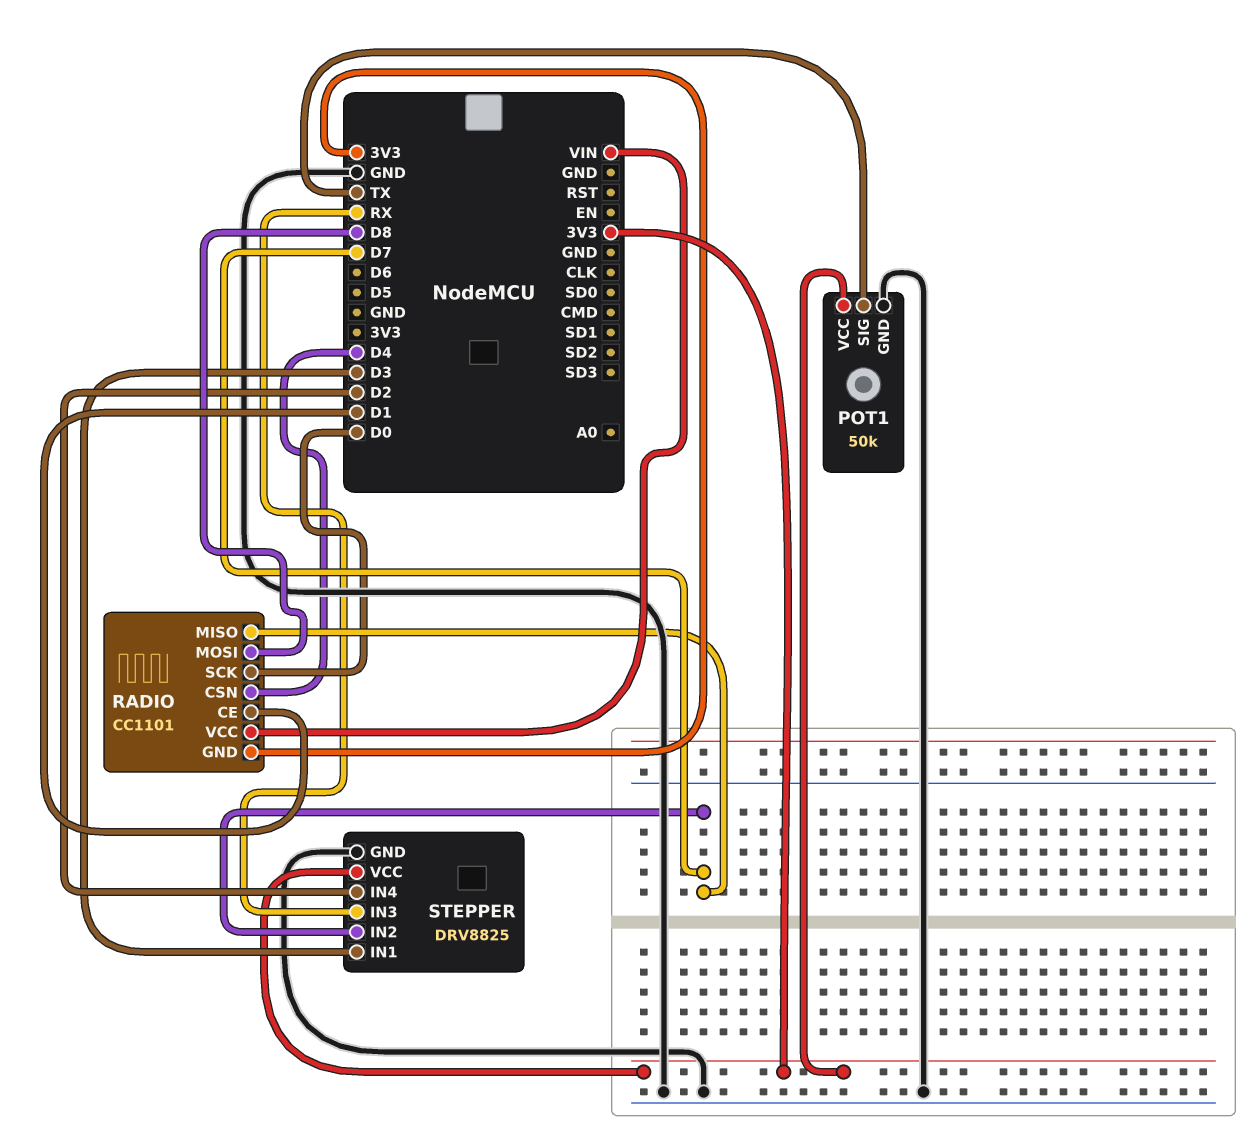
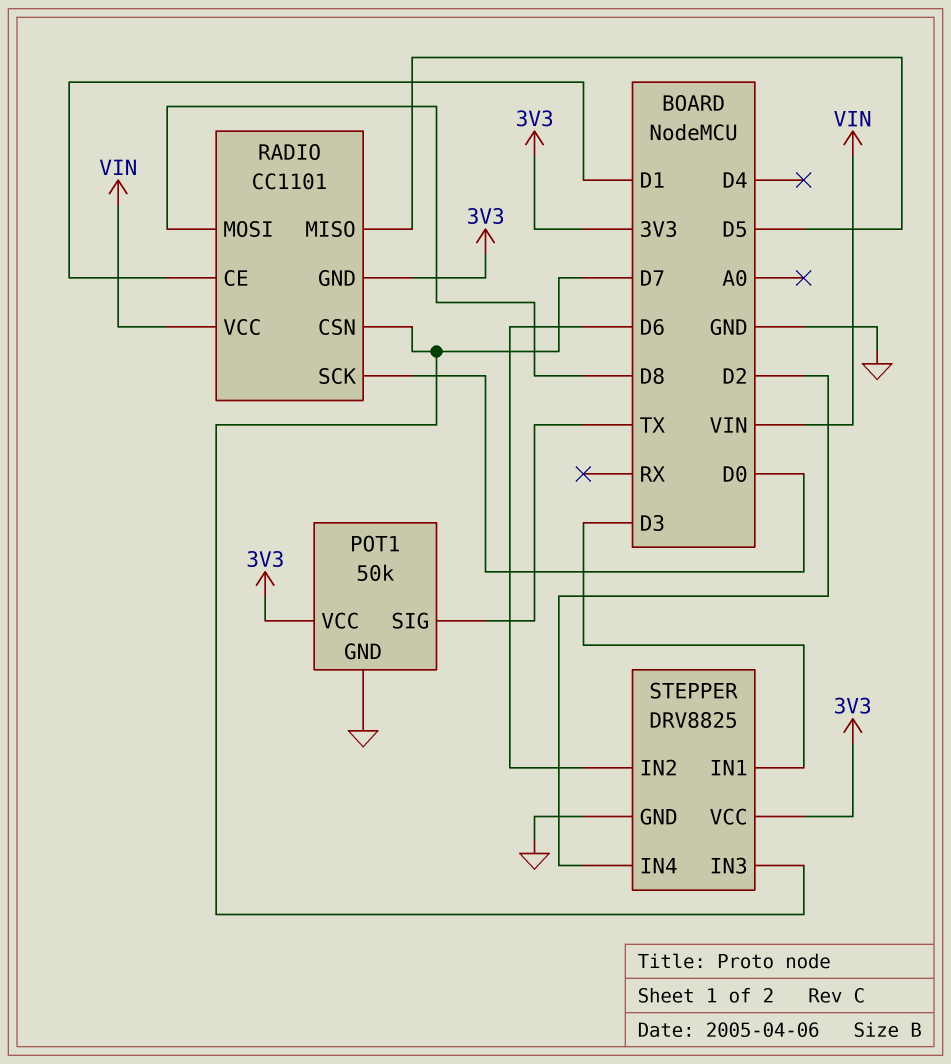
RADIO pin CSN: D4 -> D7
RADIO pin MISO: D7 -> D5
STEPPER pin IN2: D7 -> D6
STEPPER pin IN3: RX -> D7

